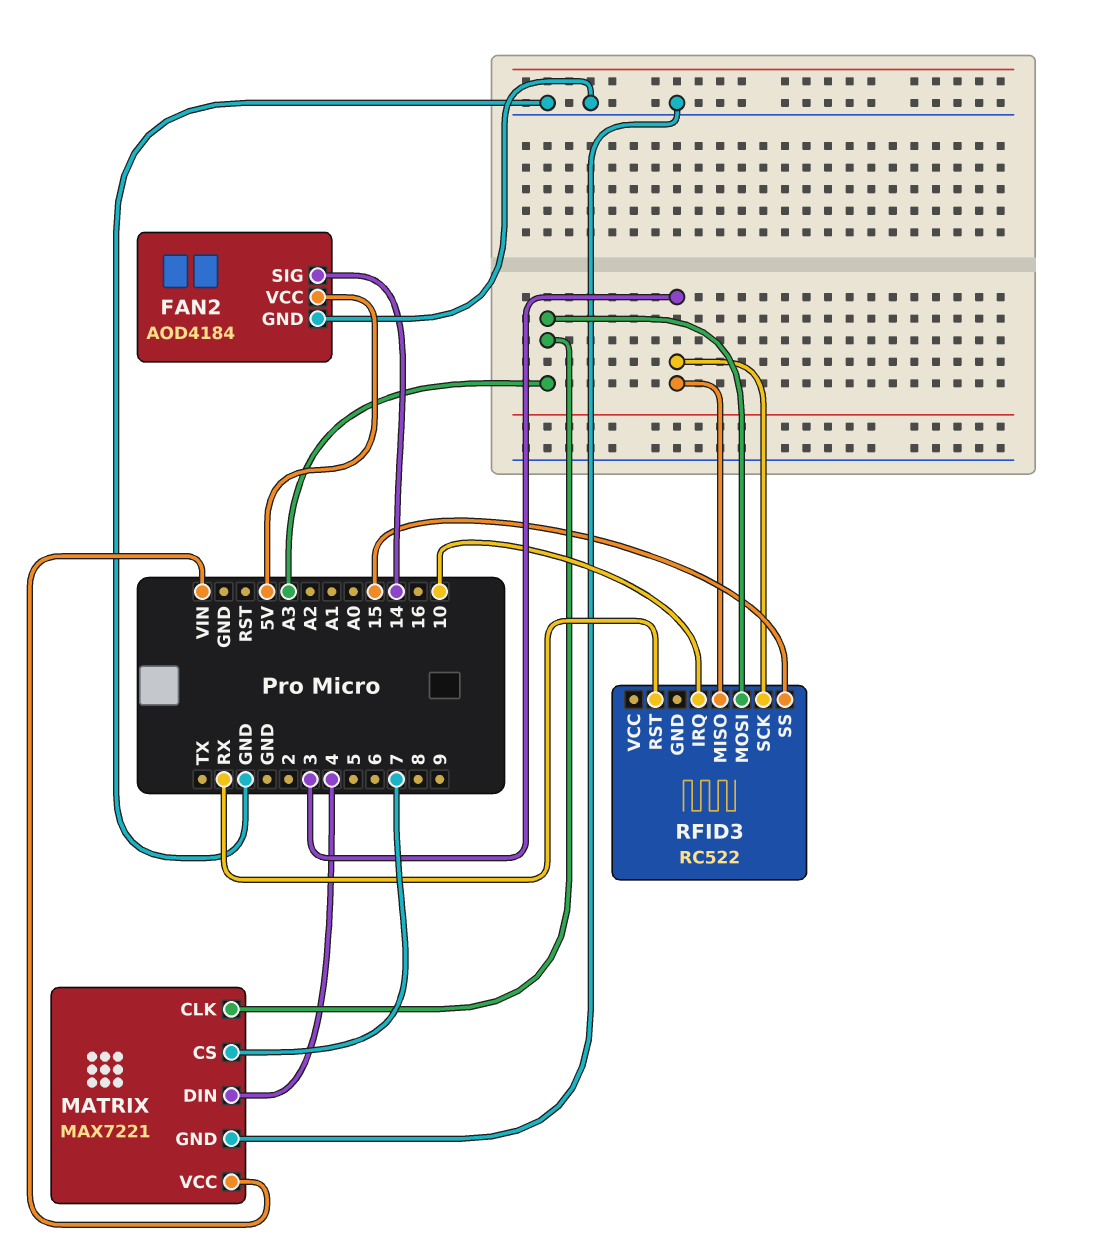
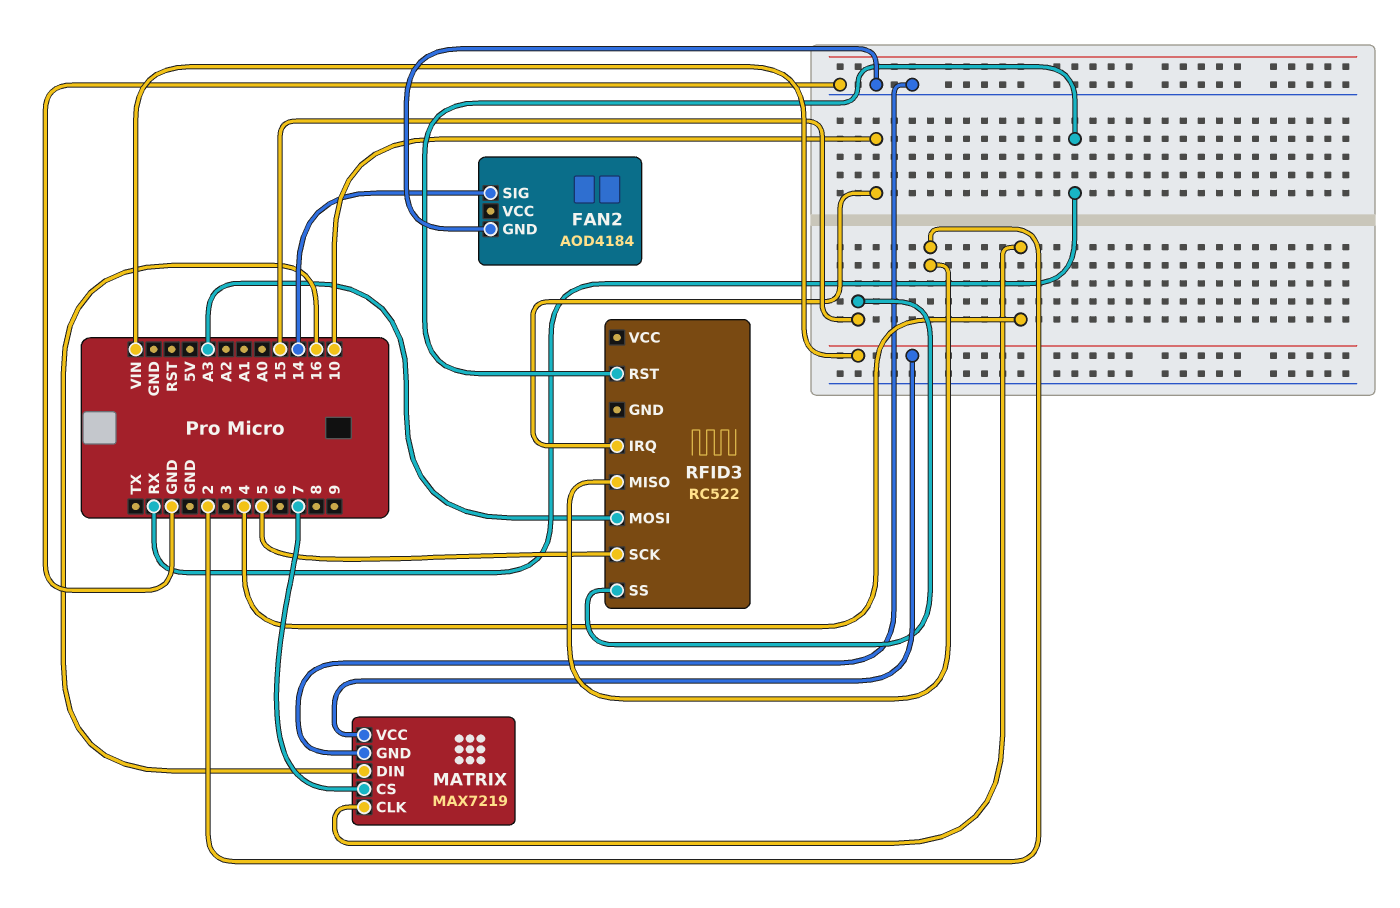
FAN2 pin VCC: 5V -> none
MATRIX: MAX7221 -> MAX7219
MATRIX pin CLK: A3 -> 4
MATRIX pin DIN: 4 -> 16
RFID3 pin MISO: 3 -> 2
RFID3 pin SCK: 3 -> 5

